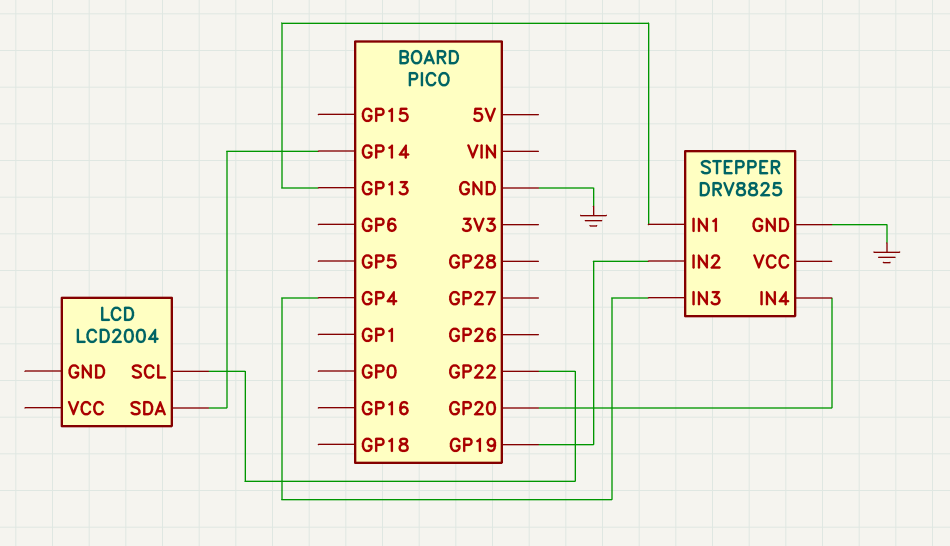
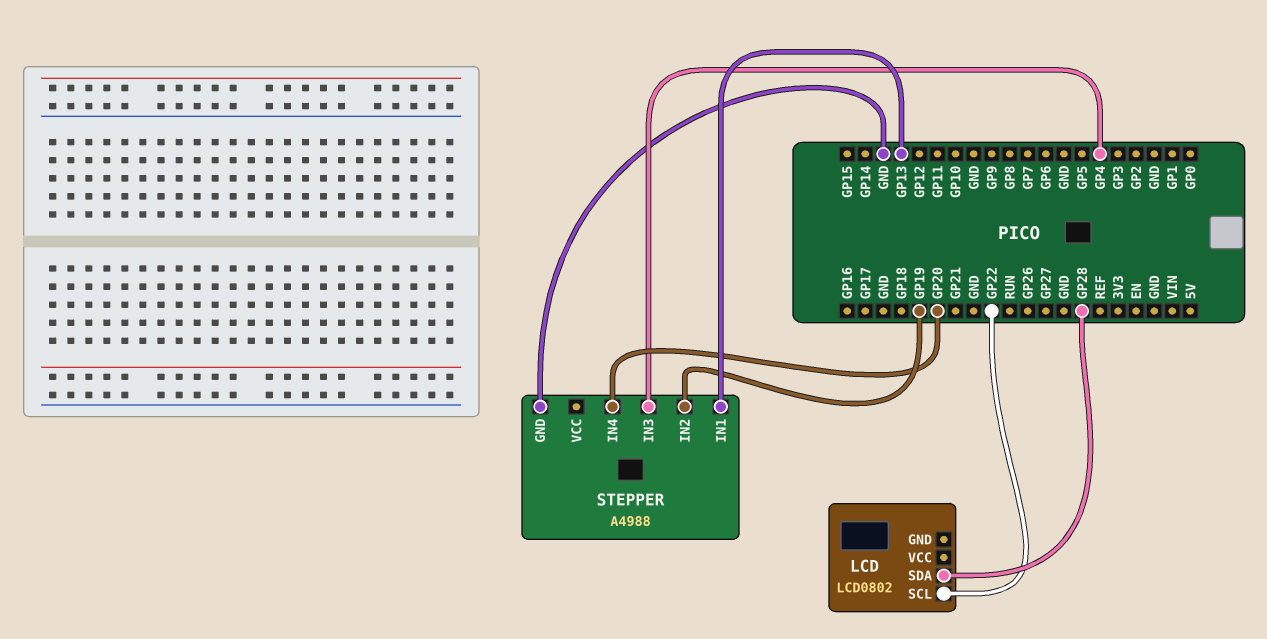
LCD: LCD2004 -> LCD0802
LCD pin SDA: GP14 -> GP28
STEPPER: DRV8825 -> A4988

